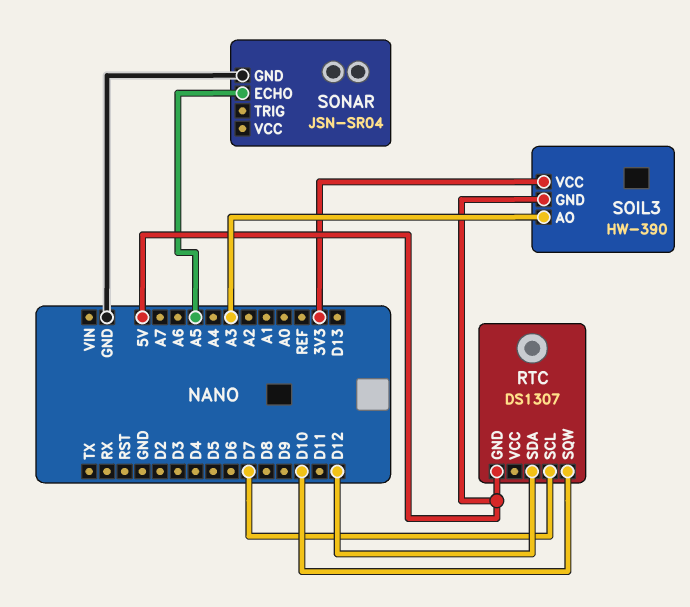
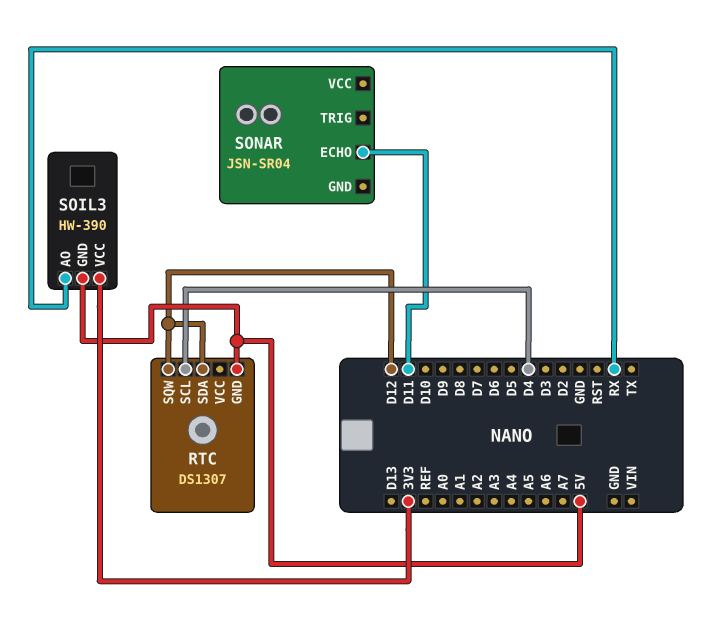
RTC pin SCL: D7 -> D4
RTC pin SQW: D10 -> D12
SOIL3 pin AO: A3 -> RX
SONAR pin ECHO: A5 -> D11
SONAR pin GND: GND -> none

